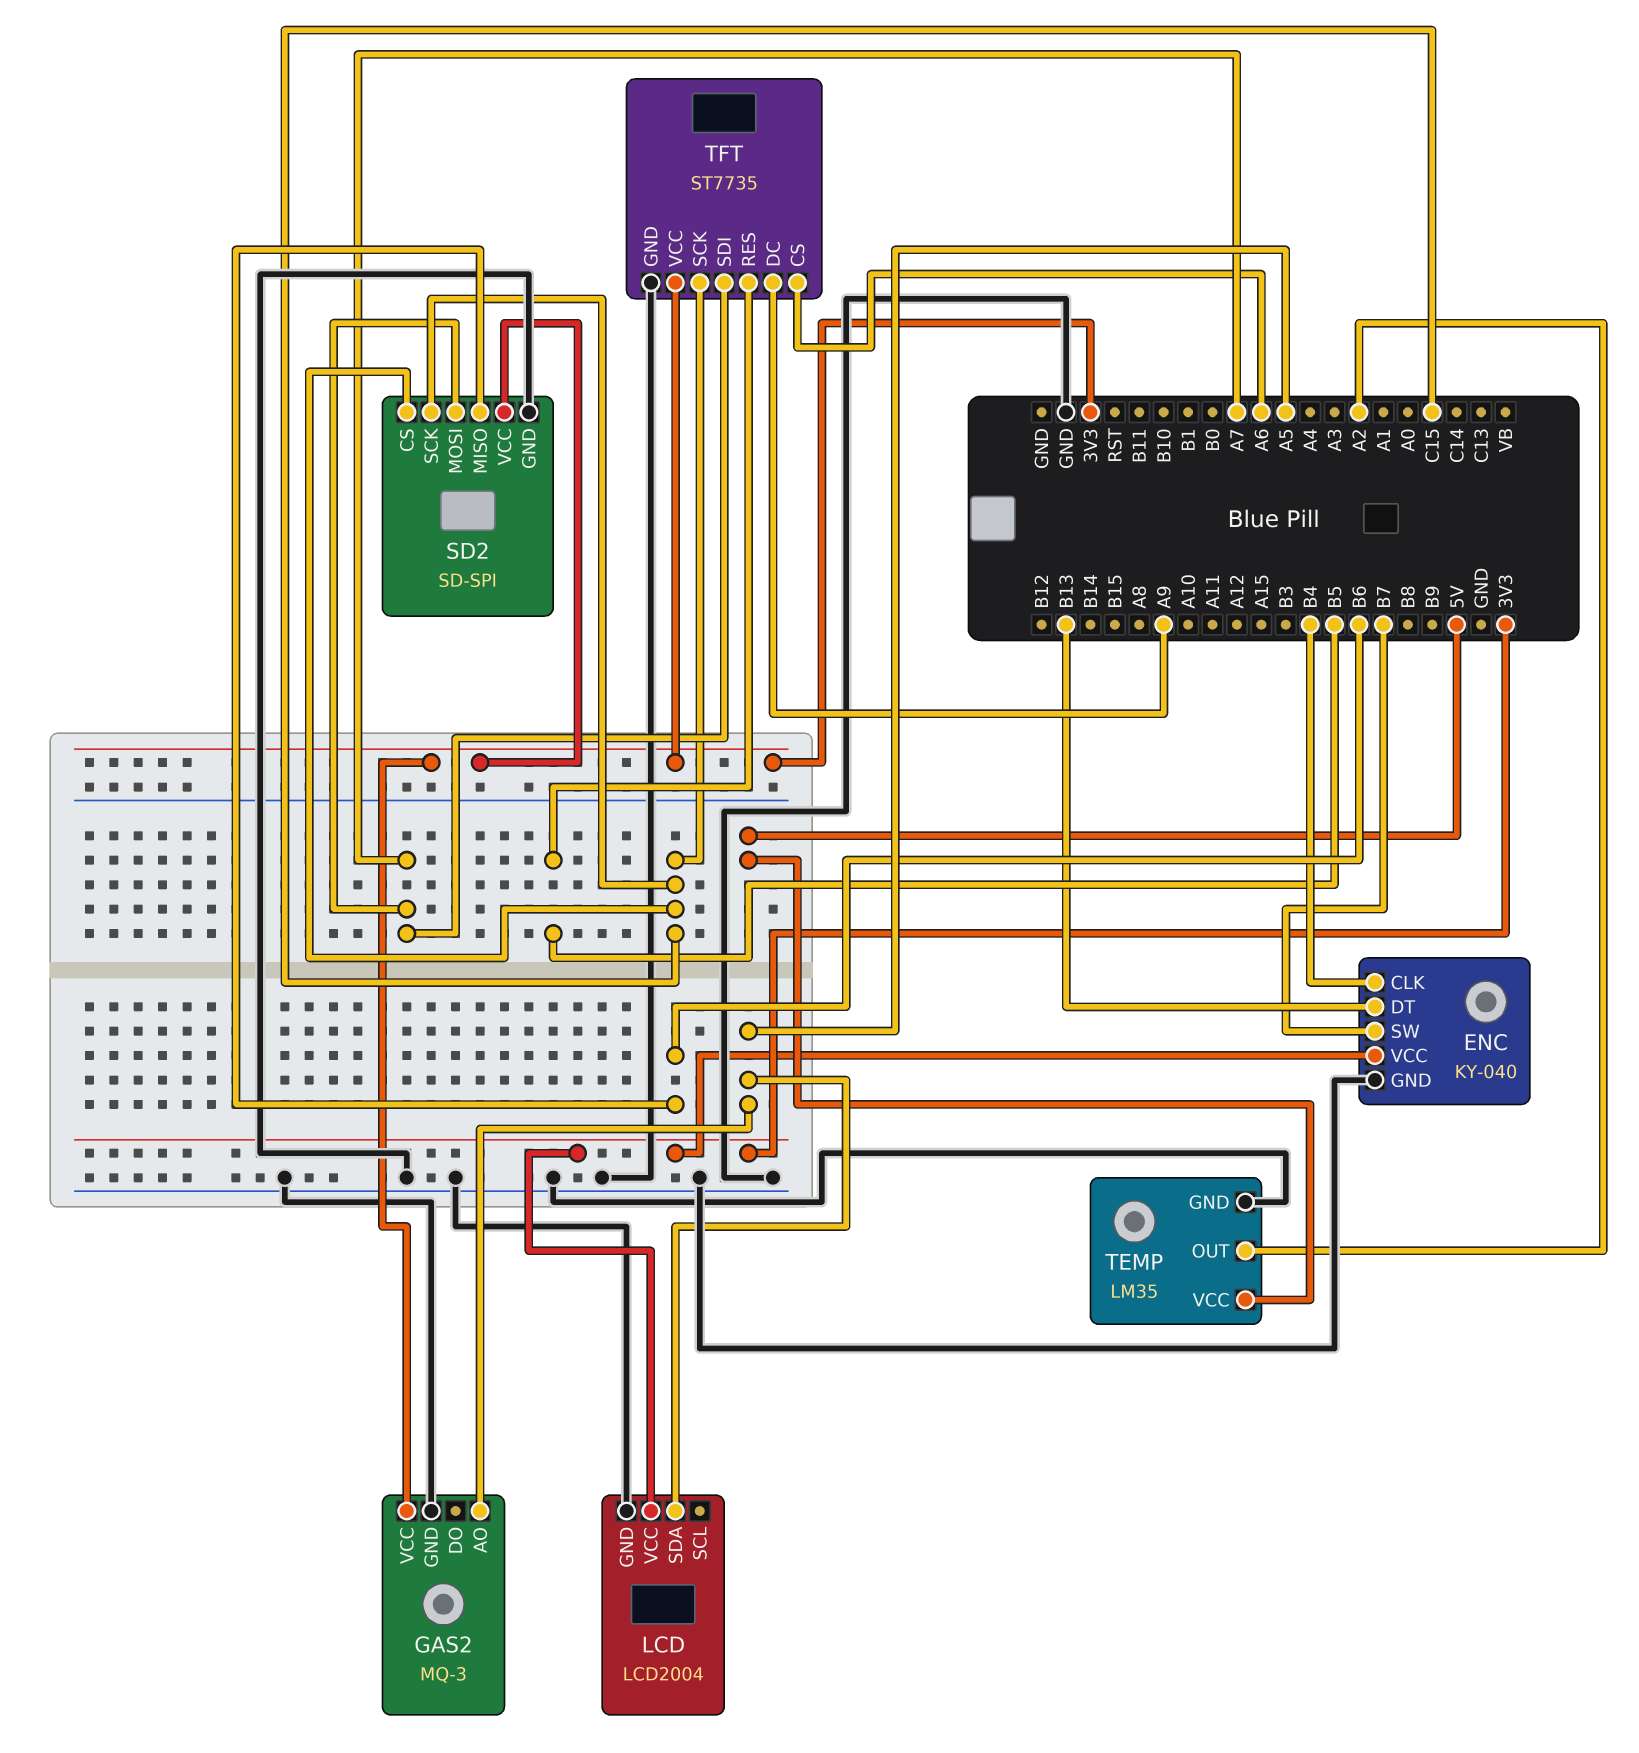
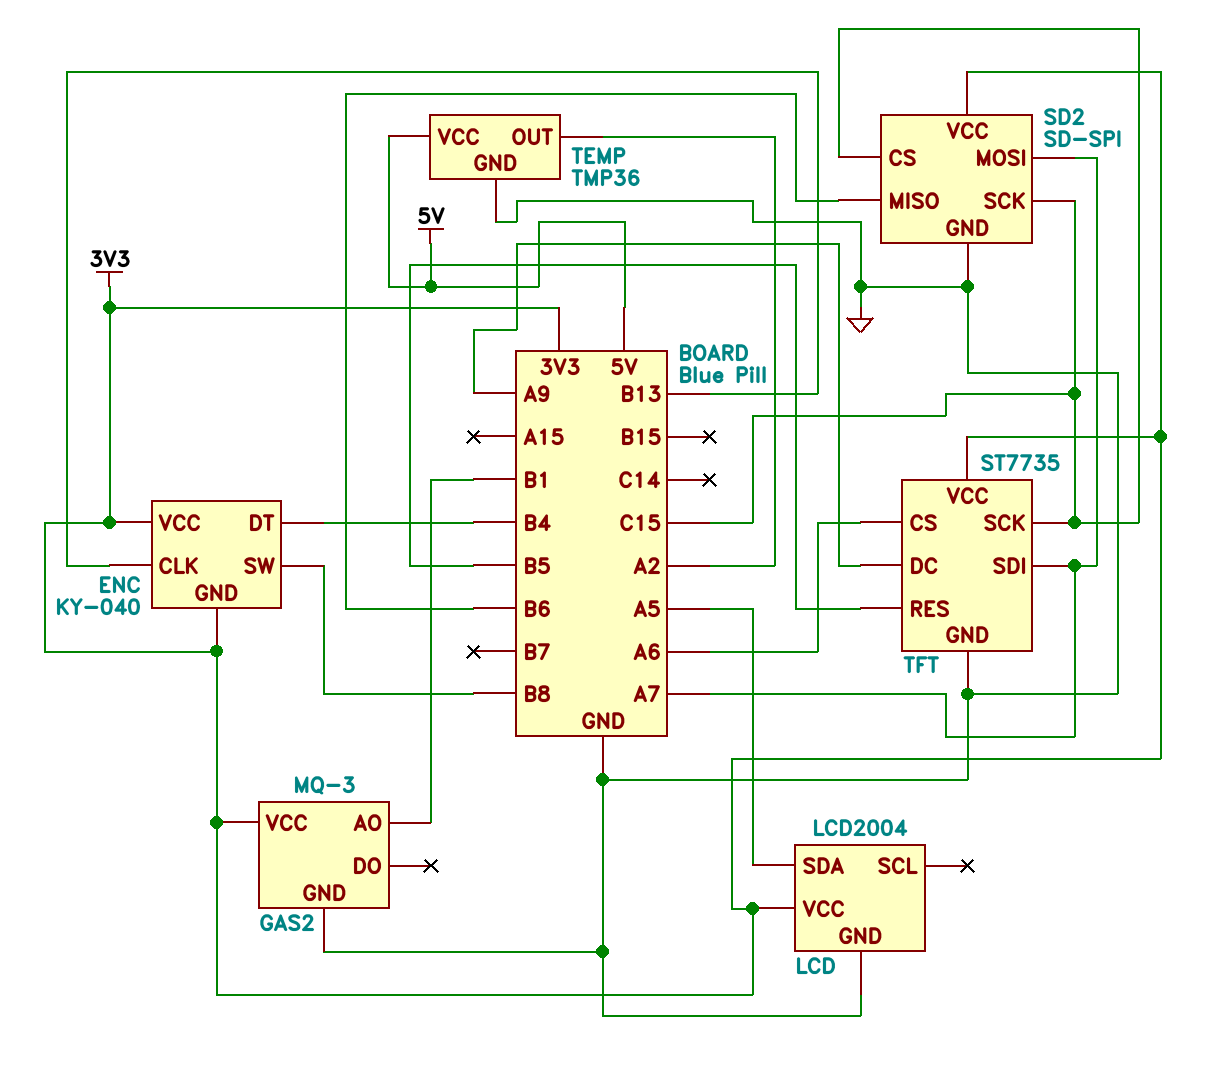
ENC pin CLK: B4 -> B13
ENC pin DT: B13 -> B4
ENC pin GND: GND -> 3V3
ENC pin SW: B7 -> B8
GAS2 pin AO: A5 -> B1
TEMP: LM35 -> TMP36

